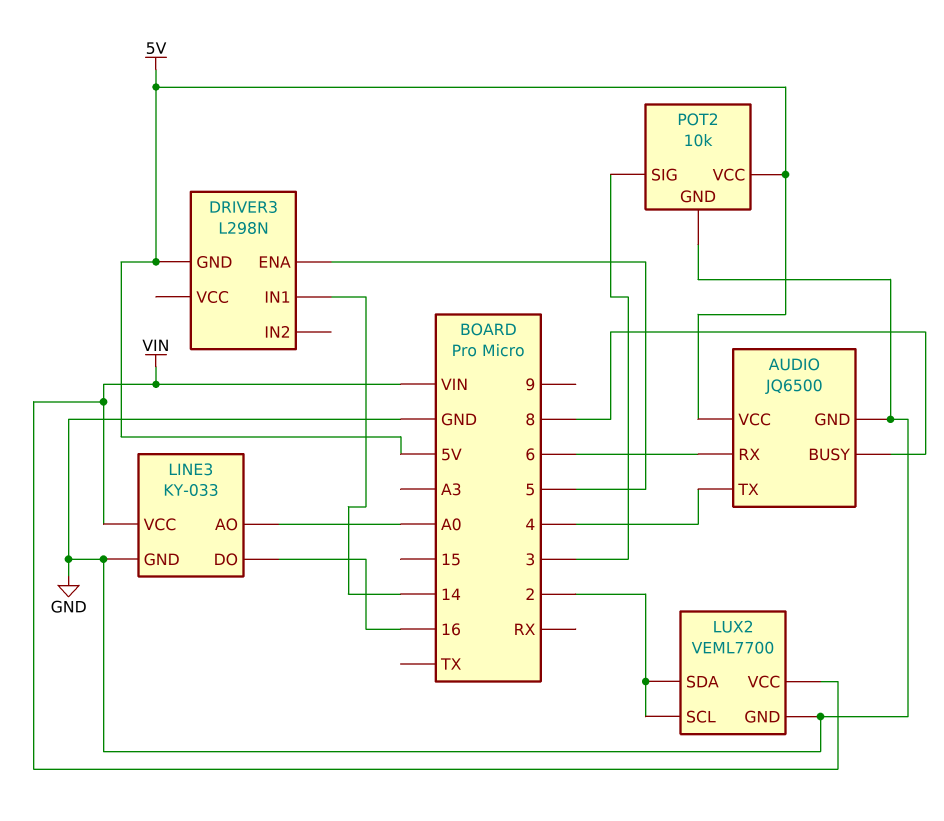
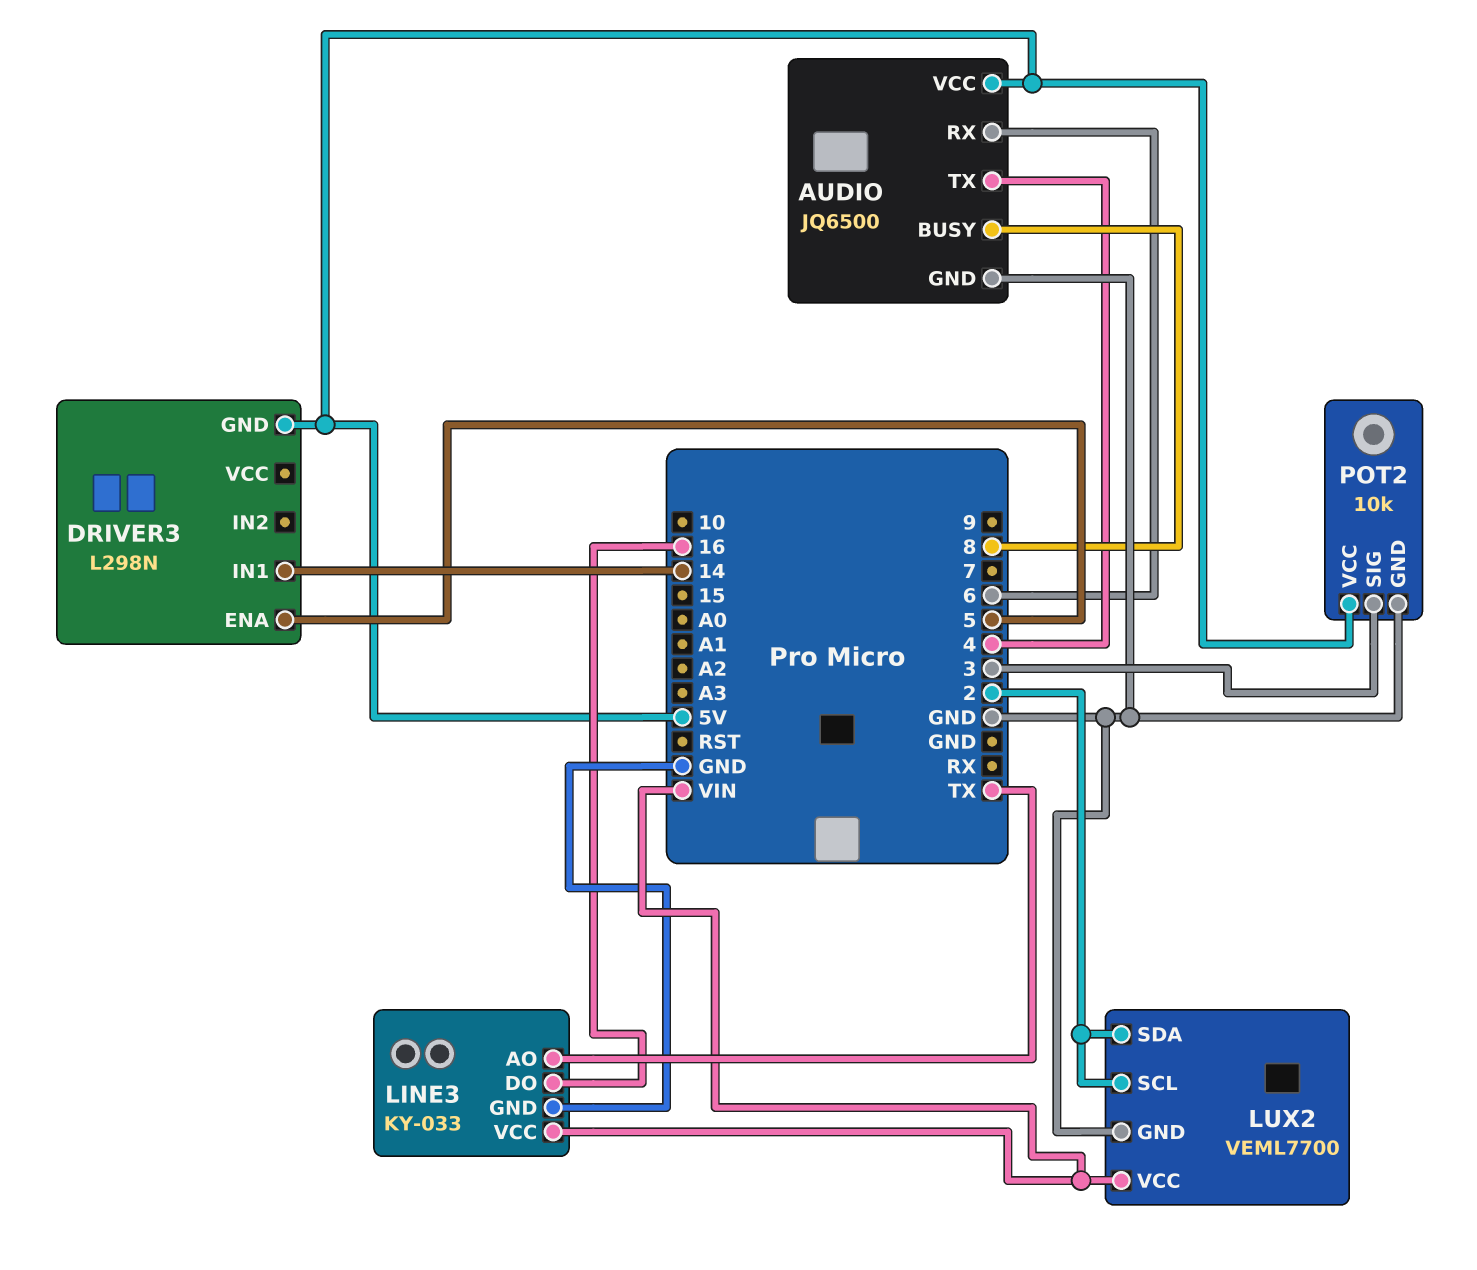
LINE3 pin AO: A0 -> TX

